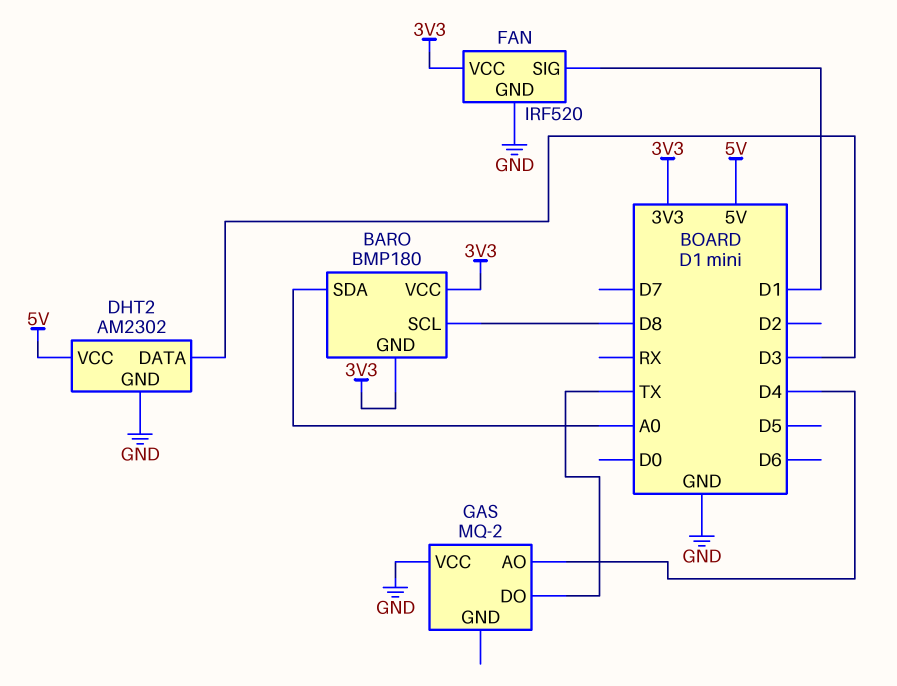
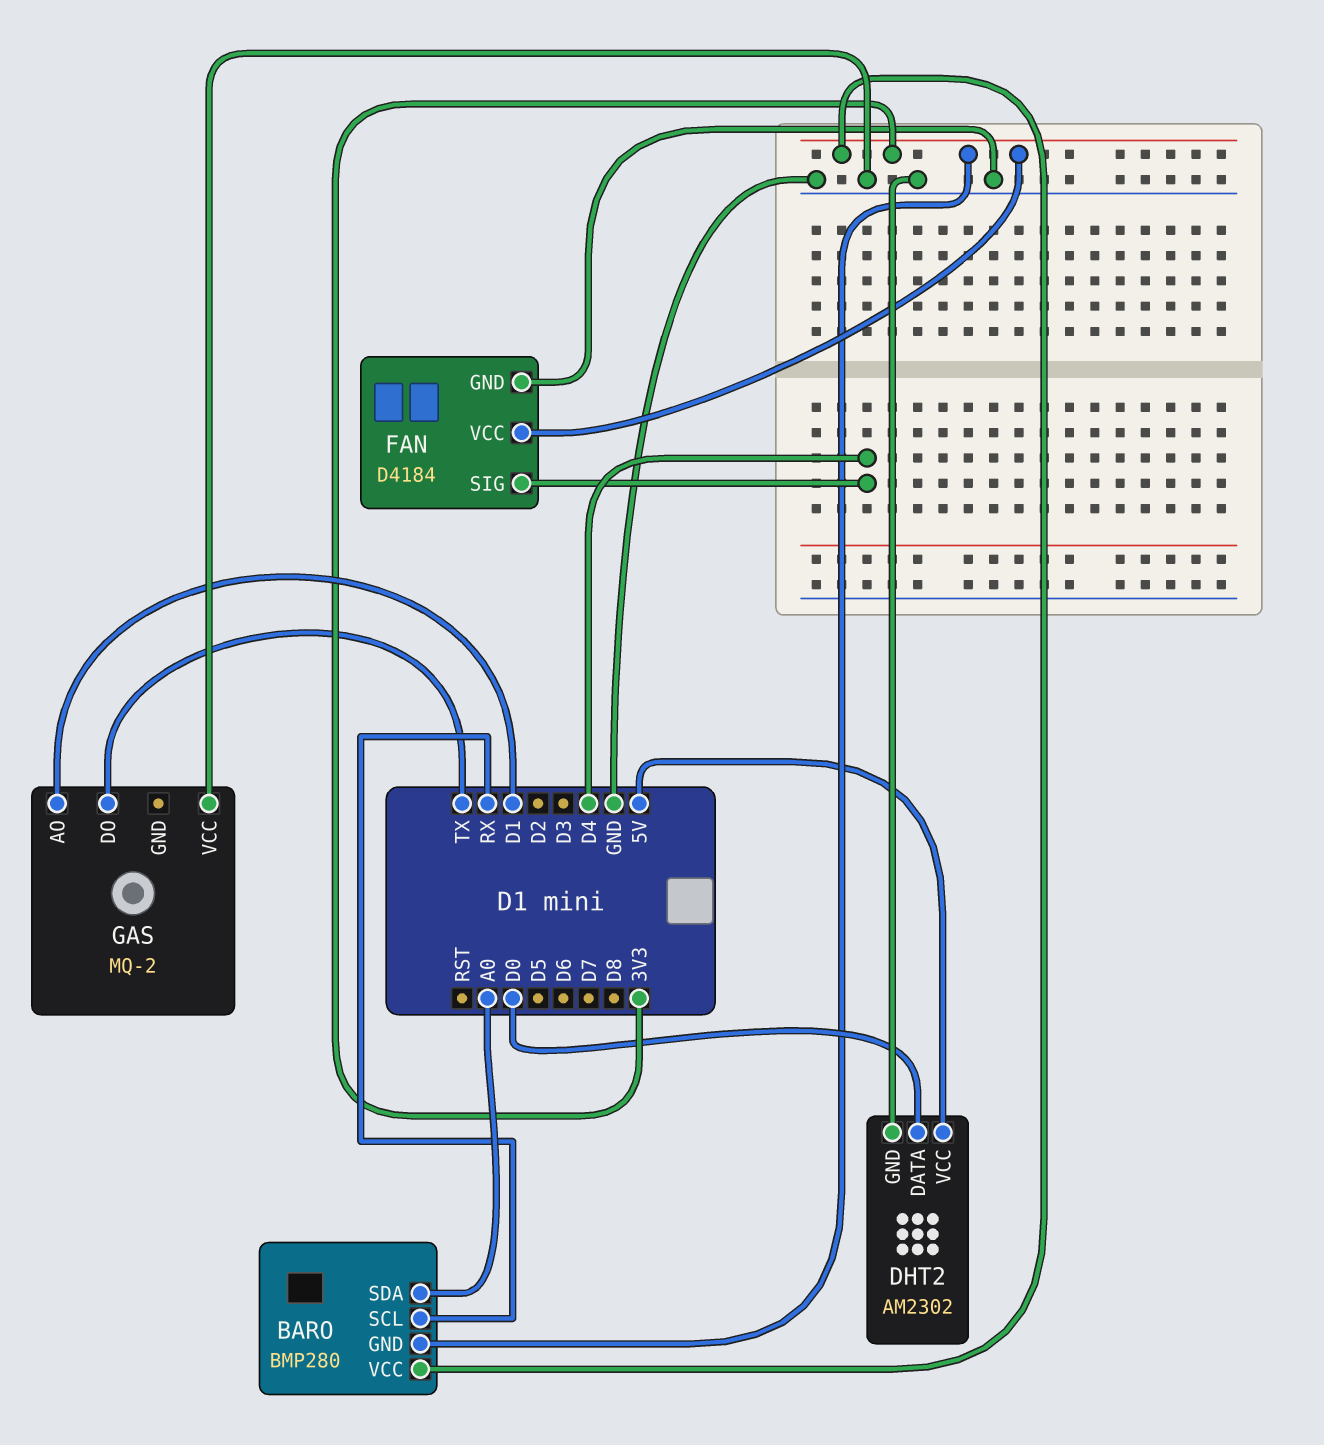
BARO: BMP180 -> BMP280
BARO pin SCL: D8 -> RX
DHT2 pin DATA: D3 -> D0
FAN: IRF520 -> D4184
FAN pin SIG: D1 -> D4
GAS pin AO: D4 -> D1

